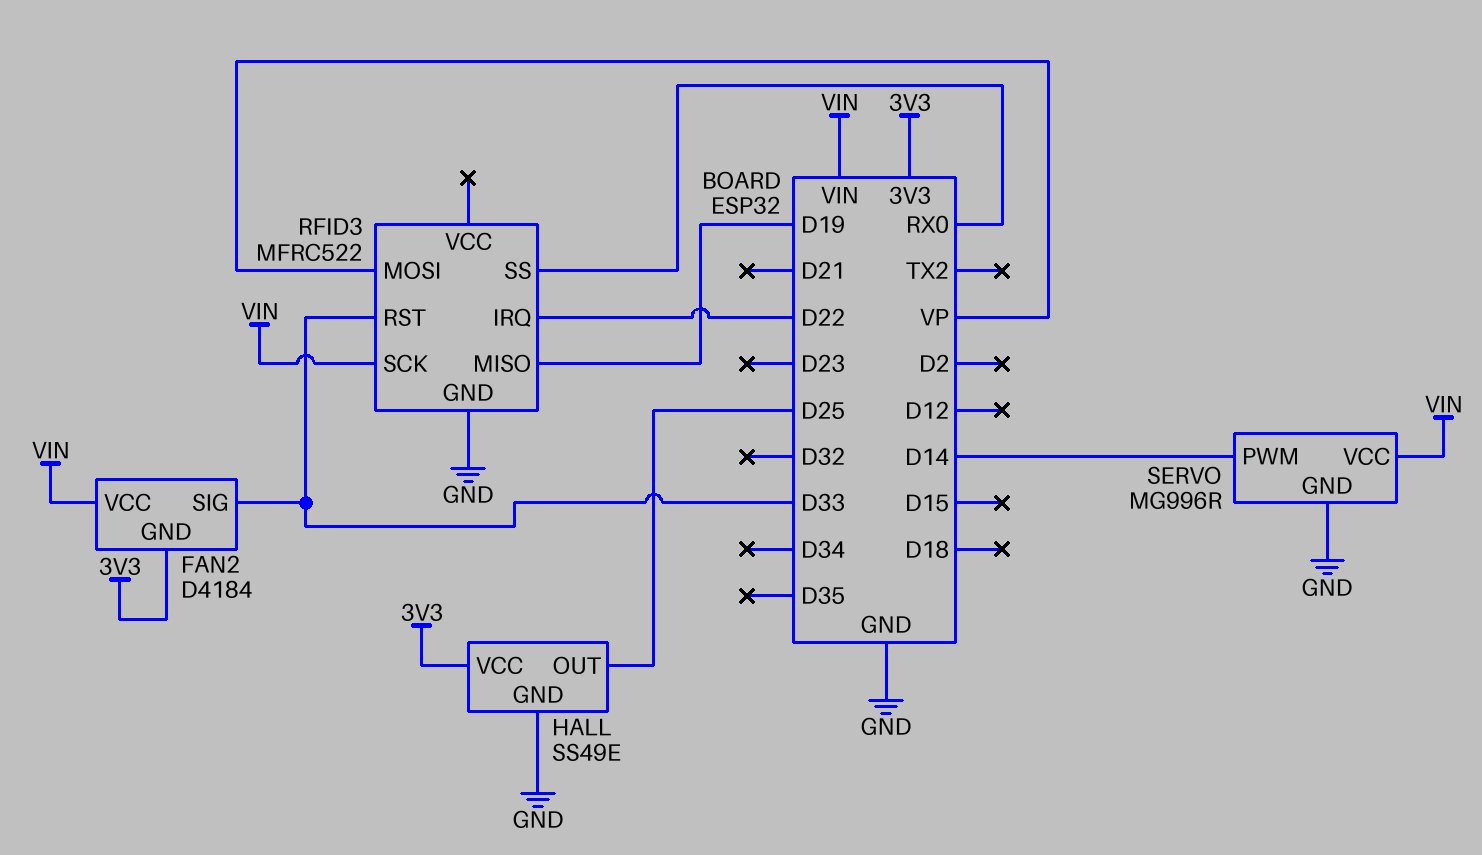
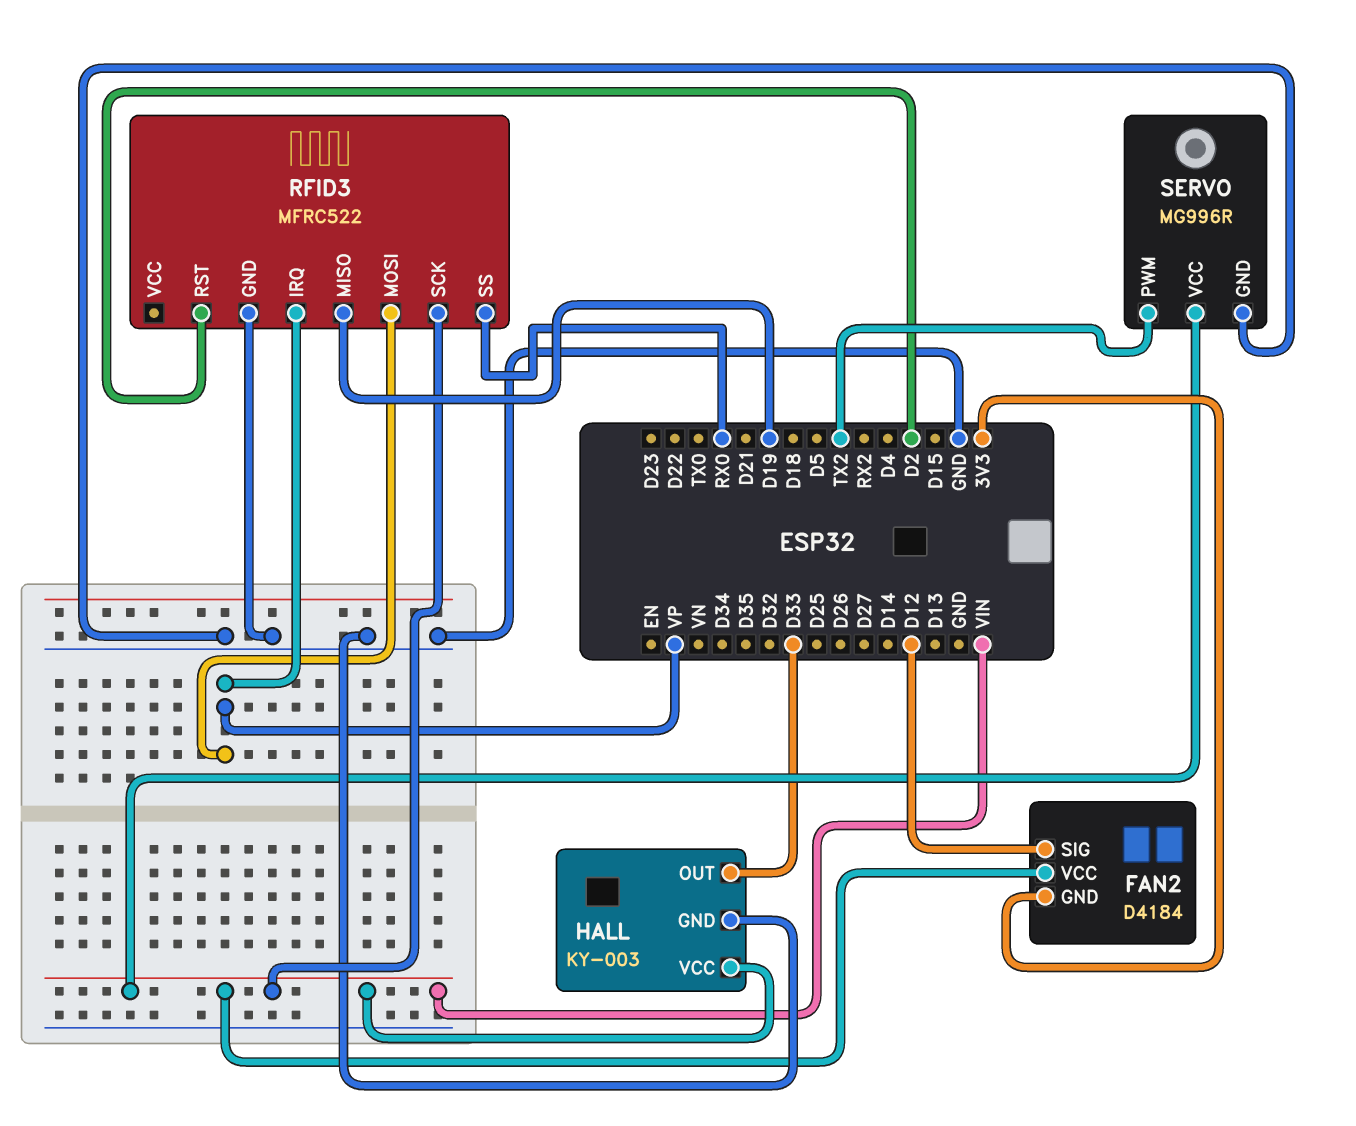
FAN2 pin SIG: D33 -> D12
HALL: SS49E -> KY-003
HALL pin OUT: D25 -> D33
HALL pin VCC: 3V3 -> VIN
RFID3 pin IRQ: D22 -> VP
RFID3 pin RST: D33 -> D2
SERVO pin PWM: D14 -> TX2

